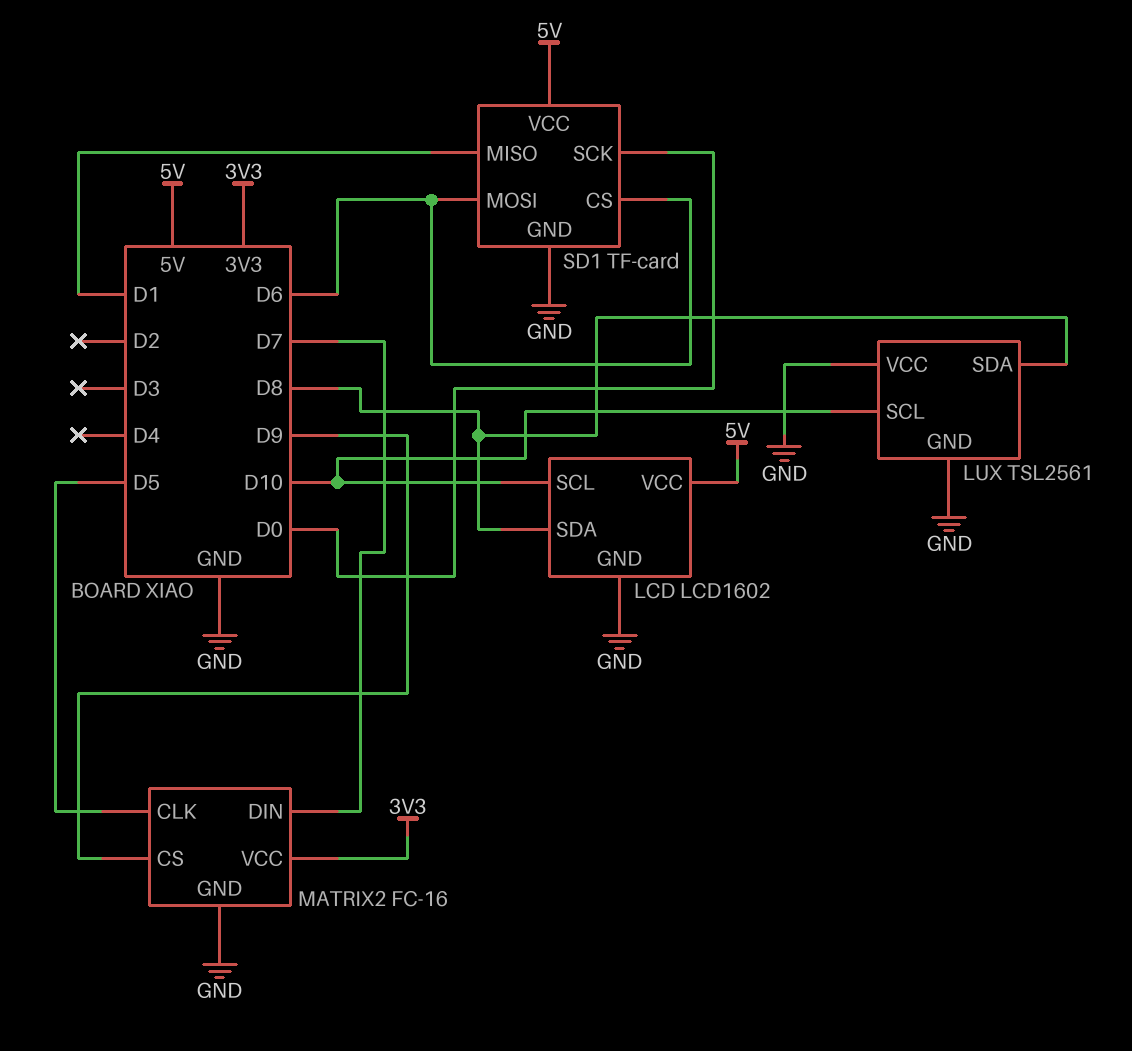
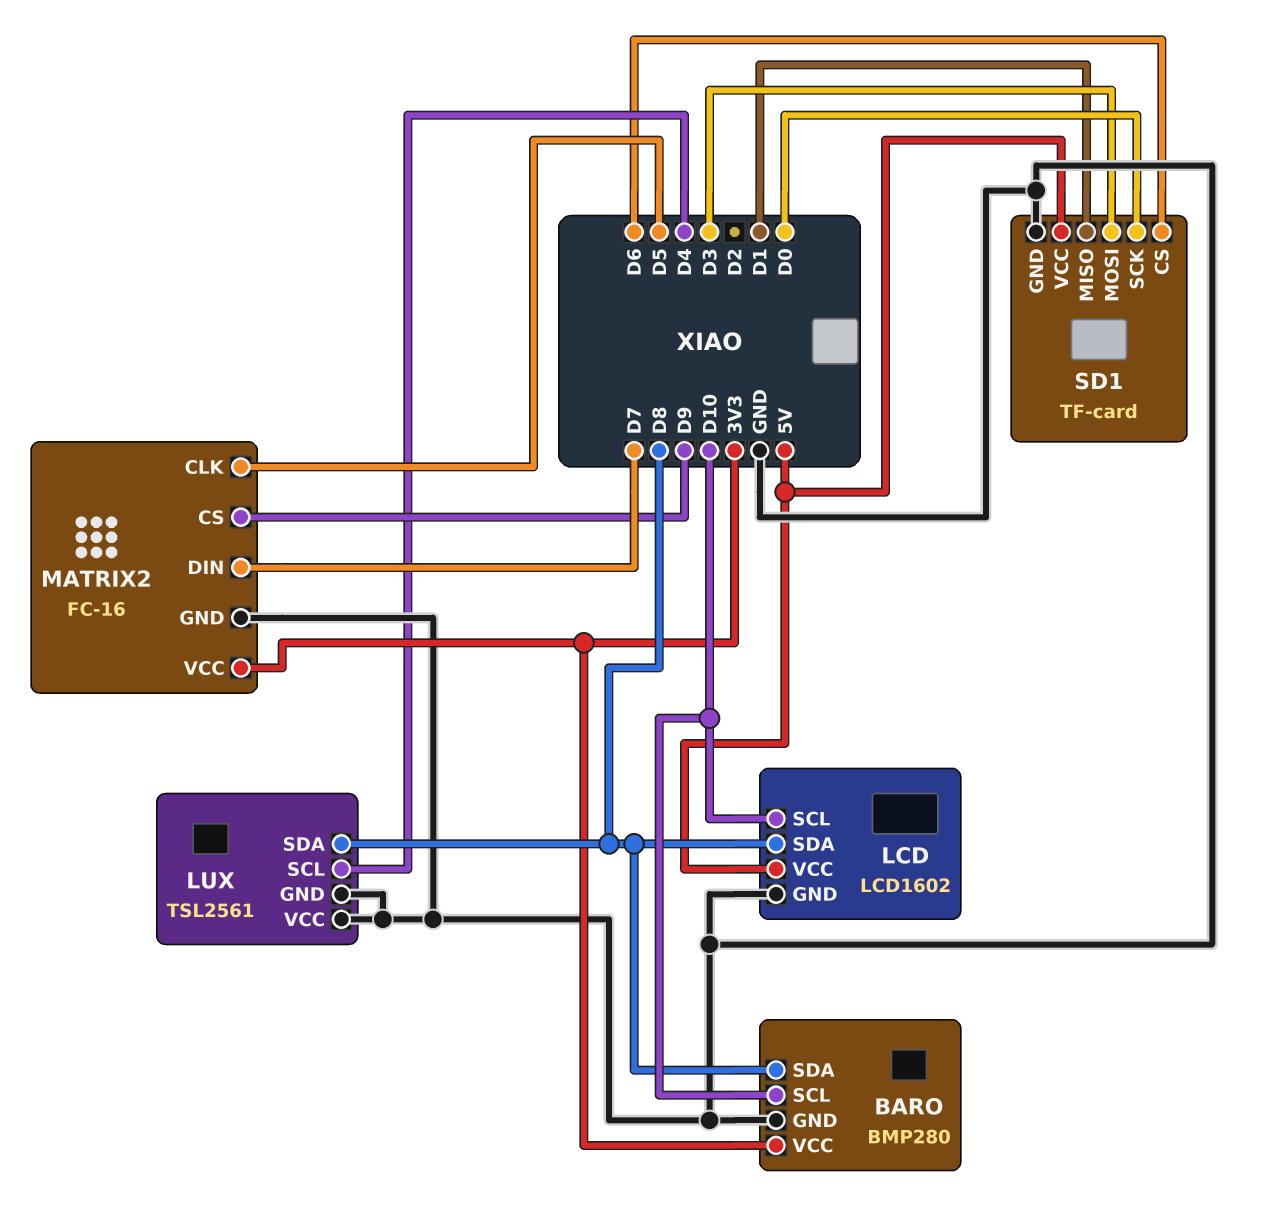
BARO: none -> BMP280
BARO pin GND: none -> GND
BARO pin SCL: none -> D10
BARO pin SDA: none -> D8
BARO pin VCC: none -> 3V3
LUX pin SCL: D10 -> D4
SD1 pin MOSI: D6 -> D3

